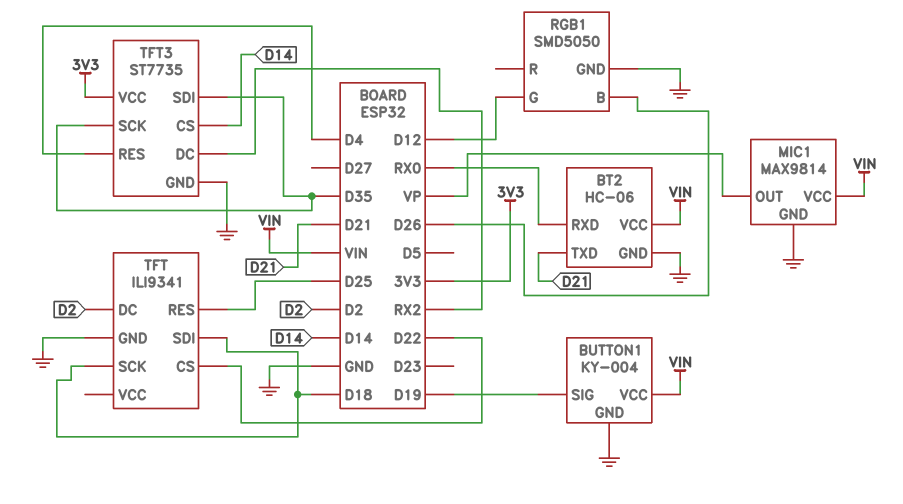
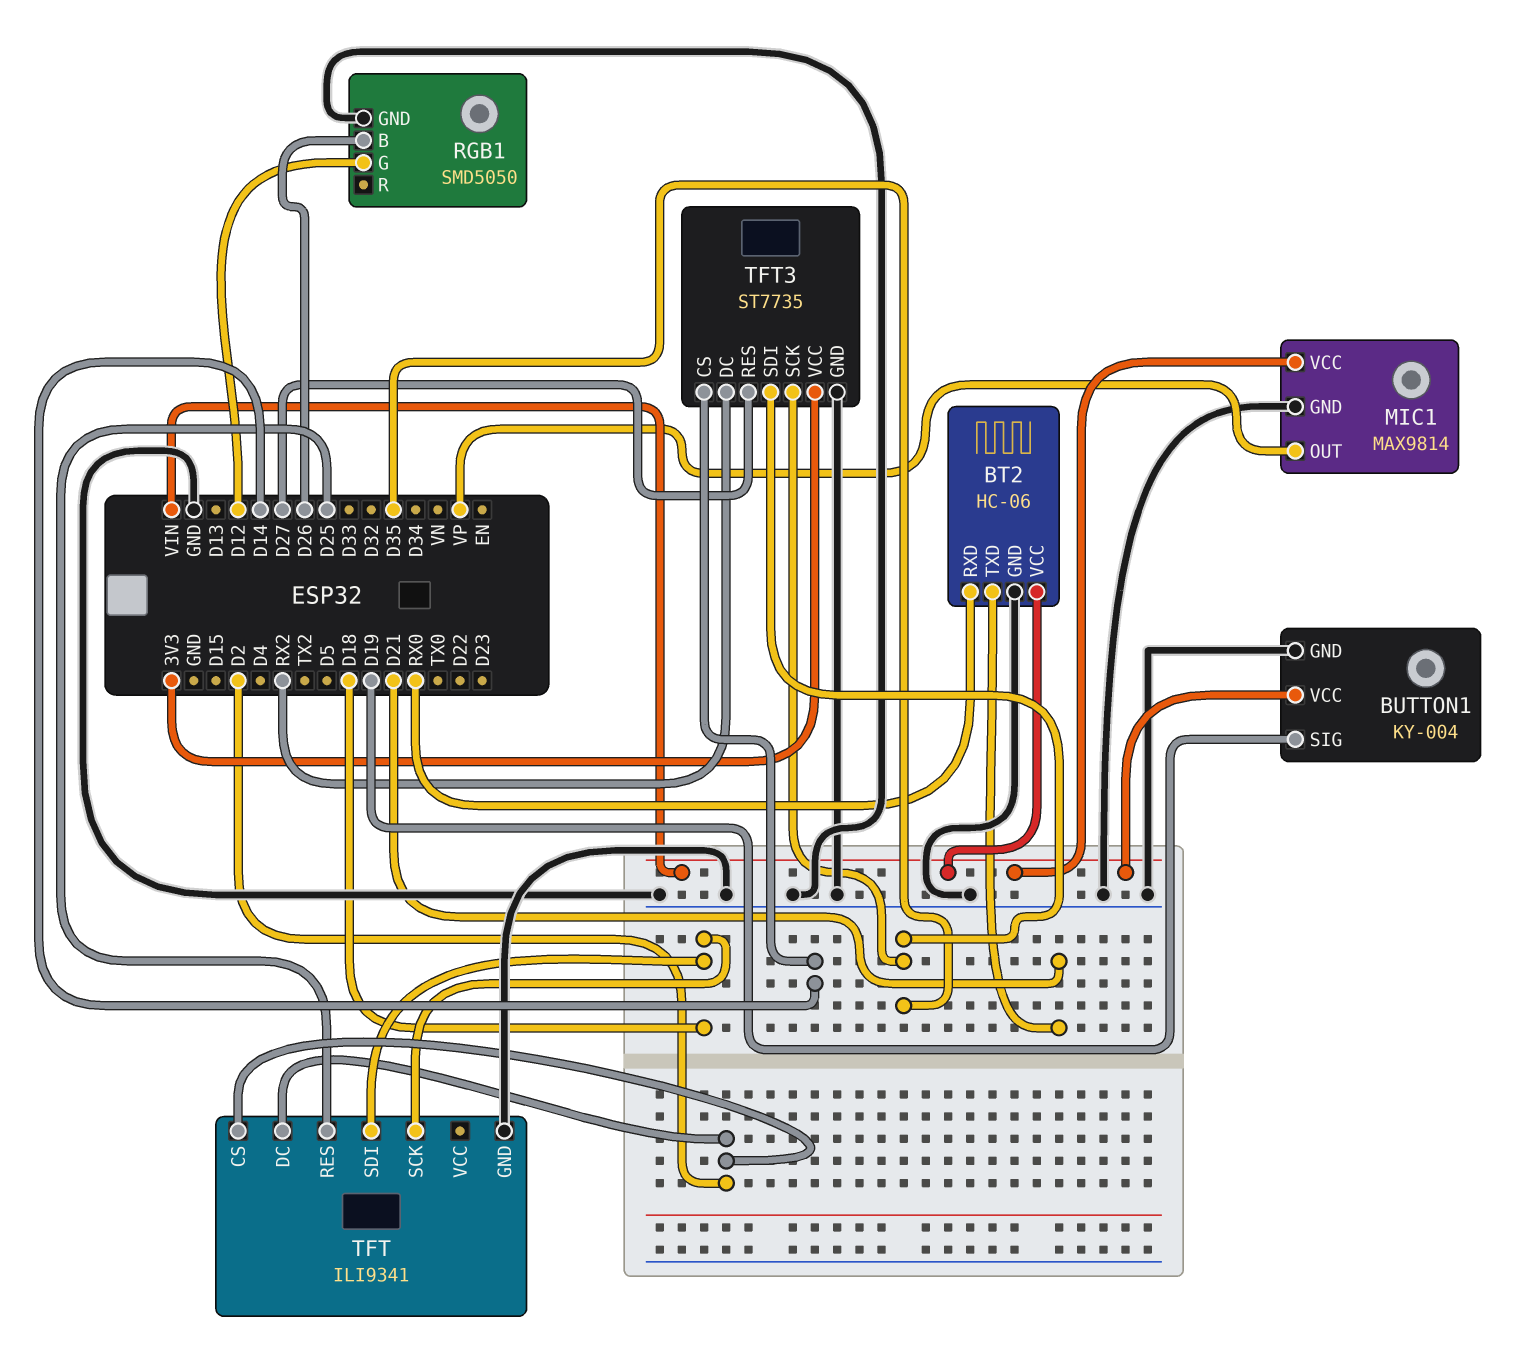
TFT pin CS: D22 -> D2
TFT3 pin RES: D4 -> D27

